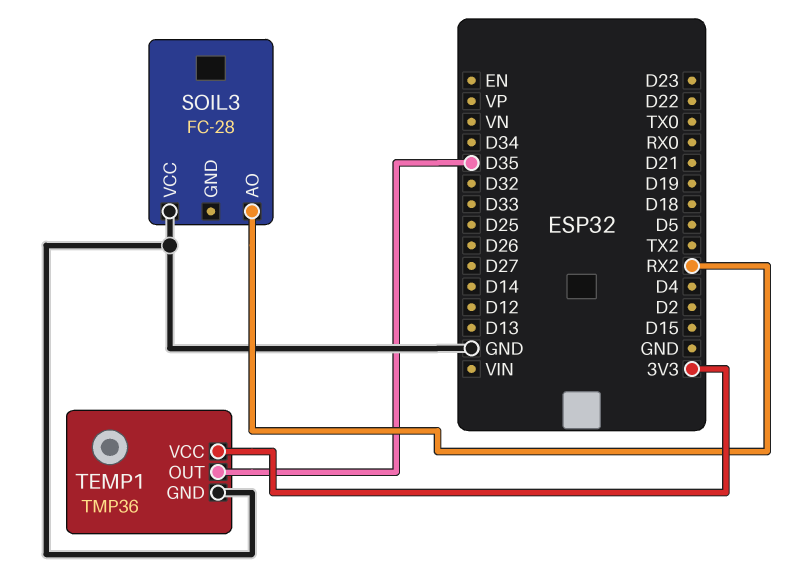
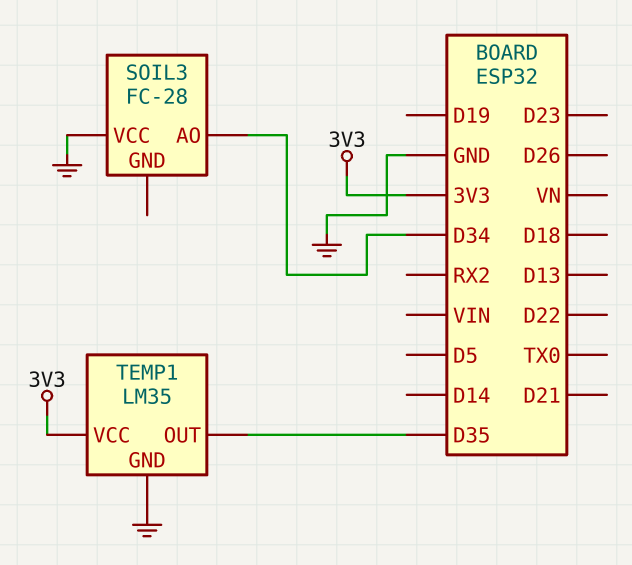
SOIL3 pin AO: RX2 -> D34
TEMP1: TMP36 -> LM35

